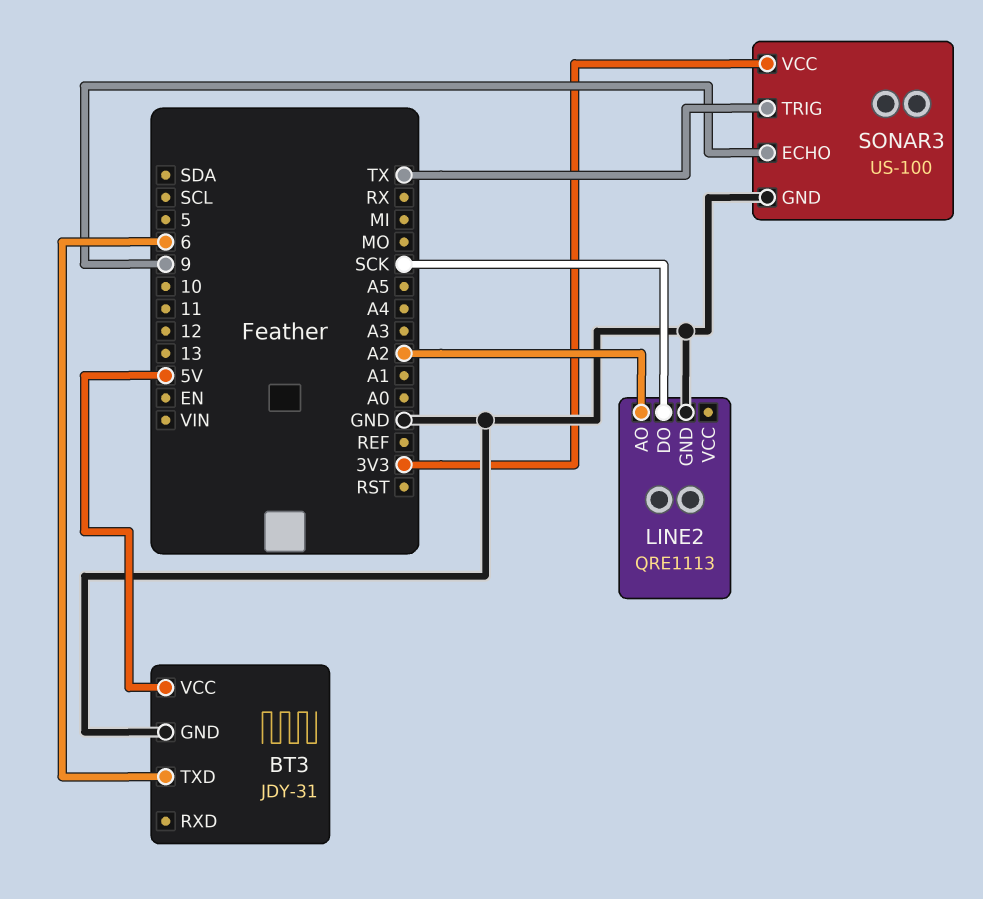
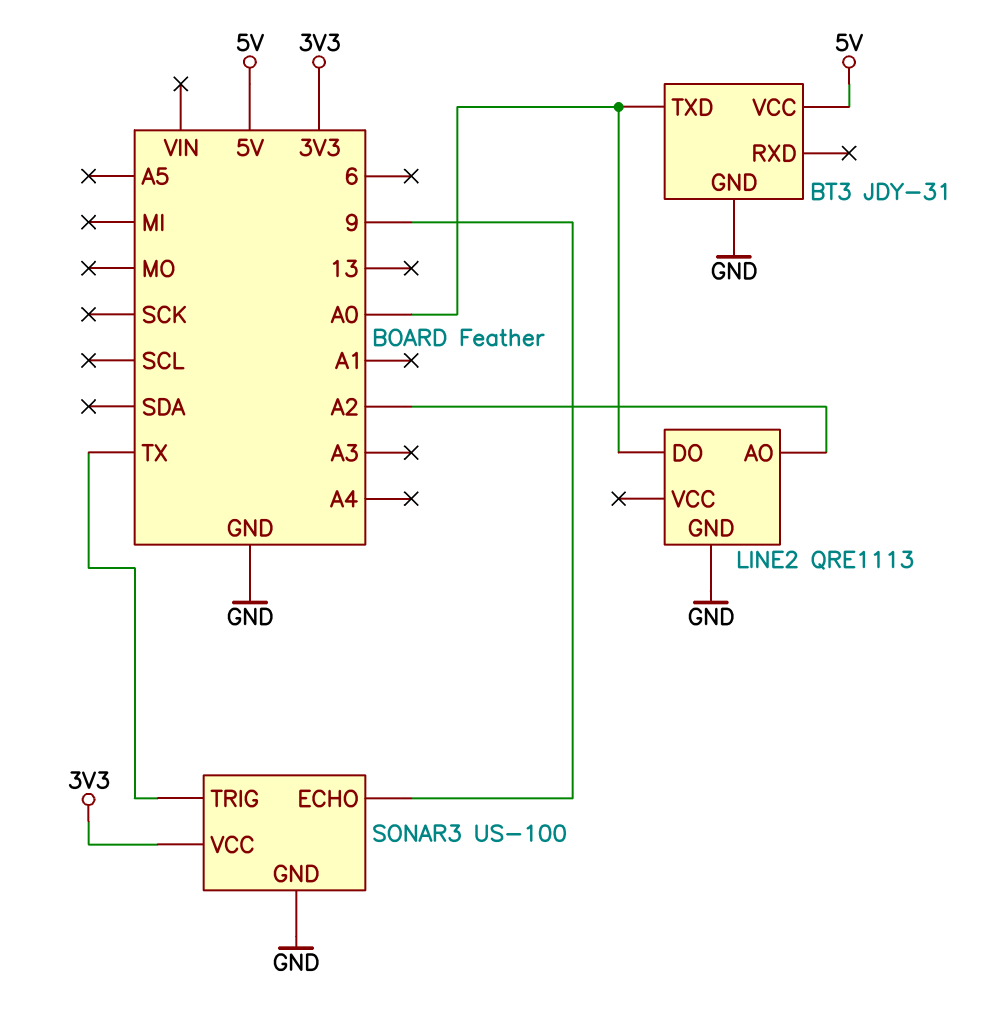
BT3 pin TXD: 6 -> A0
LINE2 pin DO: SCK -> A0

